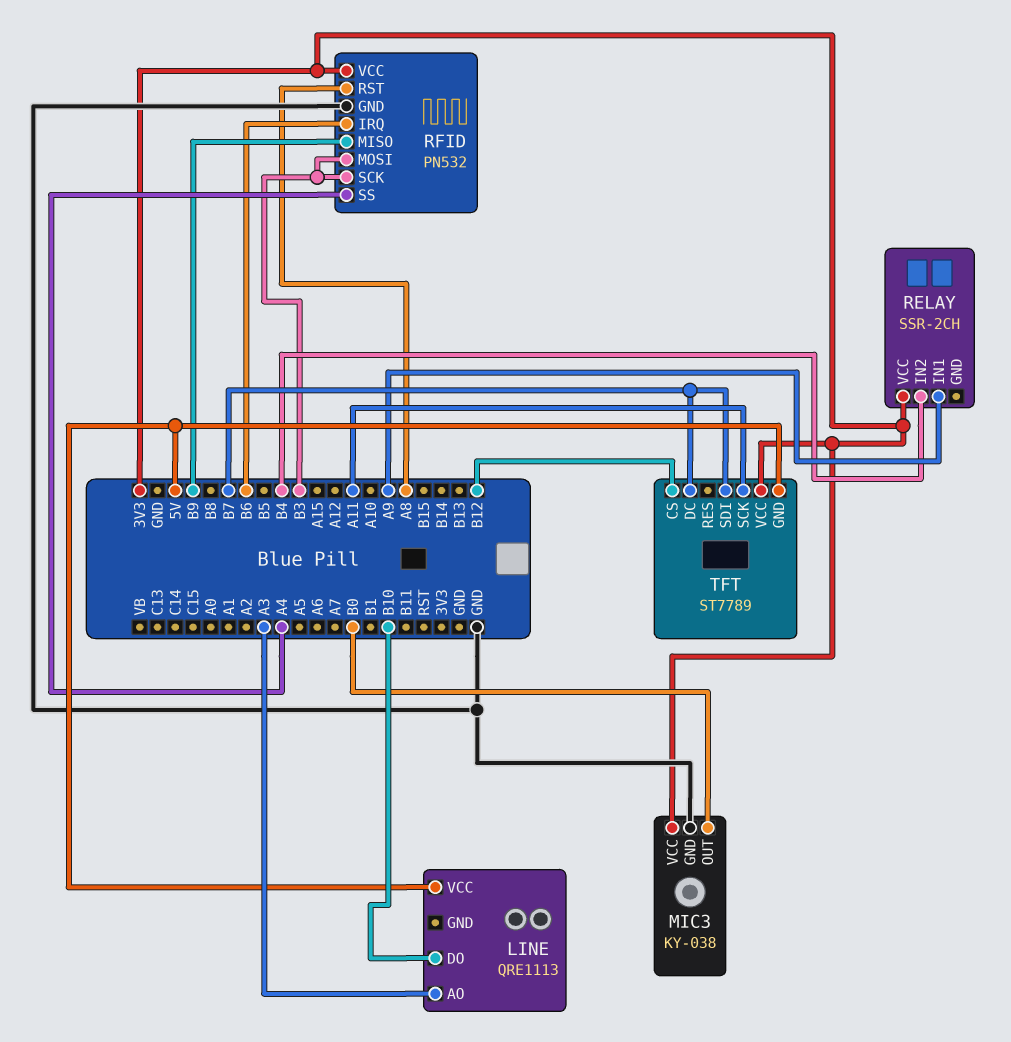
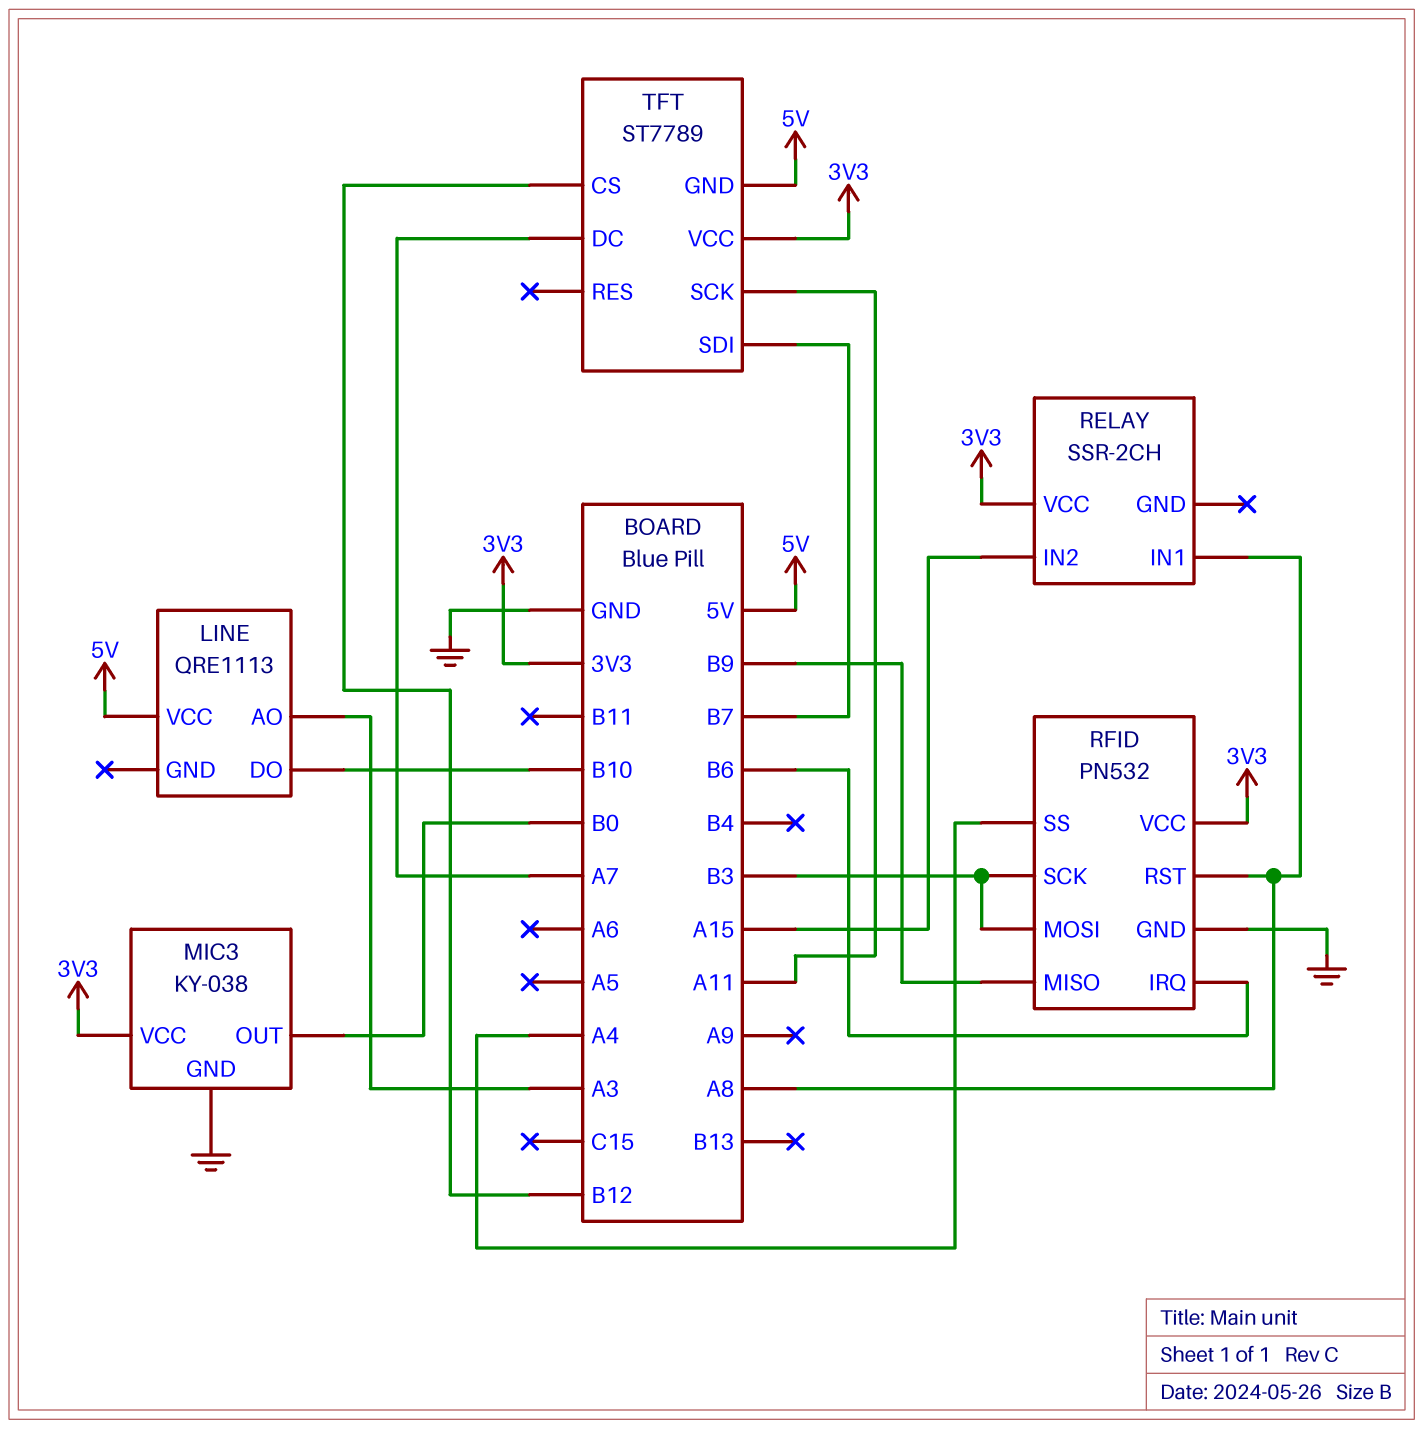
RELAY pin IN1: A9 -> A8
RELAY pin IN2: B4 -> A15
TFT pin DC: B7 -> A7

